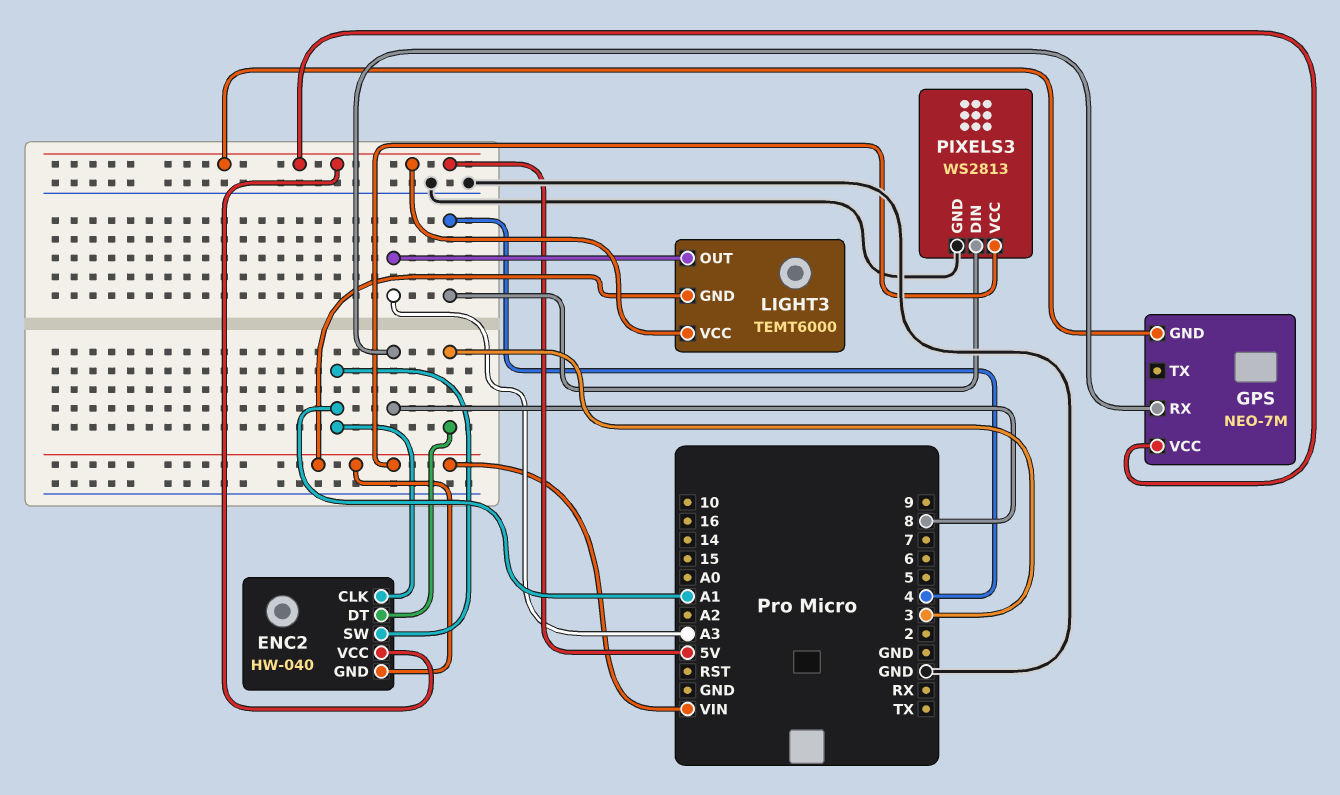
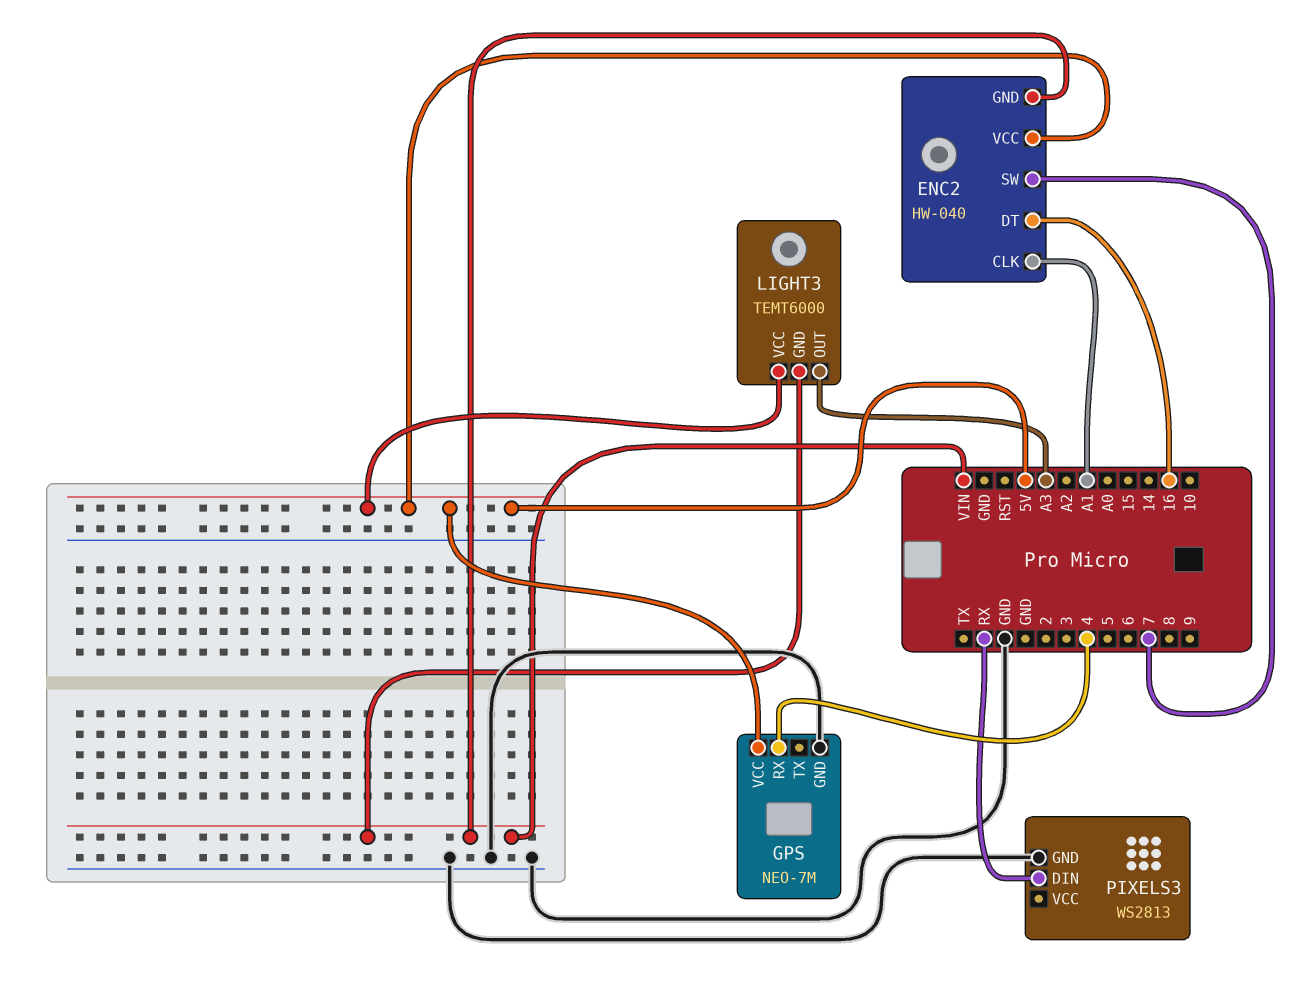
ENC2 pin DT: 3 -> 16
ENC2 pin SW: A1 -> 7
GPS pin GND: 5V -> GND
GPS pin RX: 8 -> 4
PIXELS3 pin DIN: 4 -> RX
PIXELS3 pin VCC: VIN -> none

